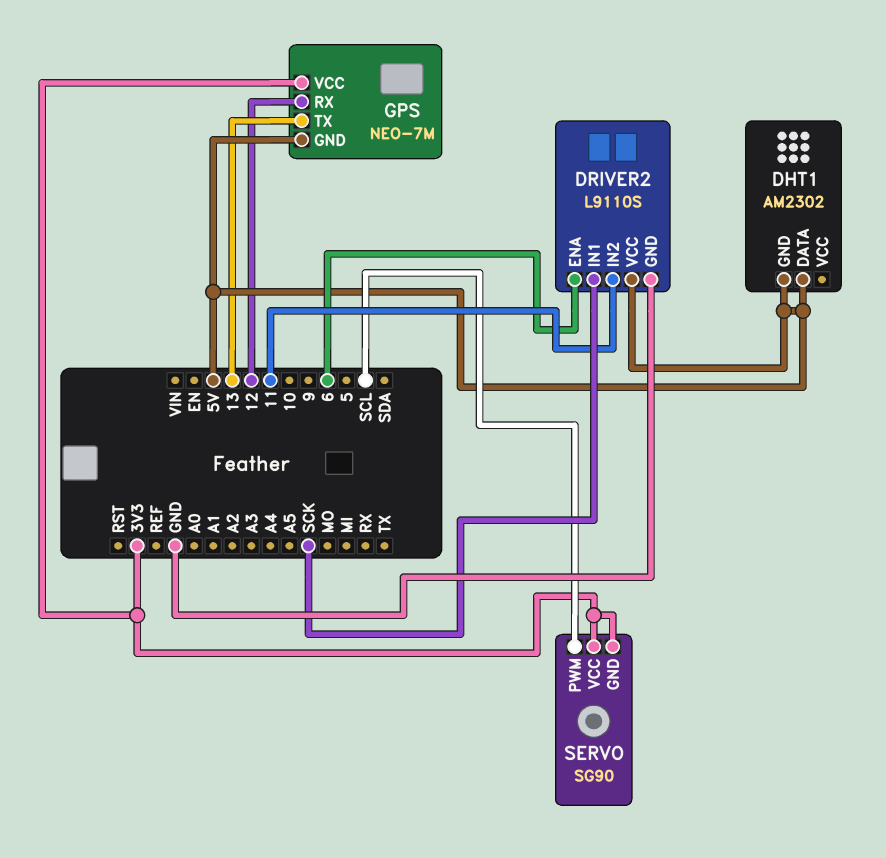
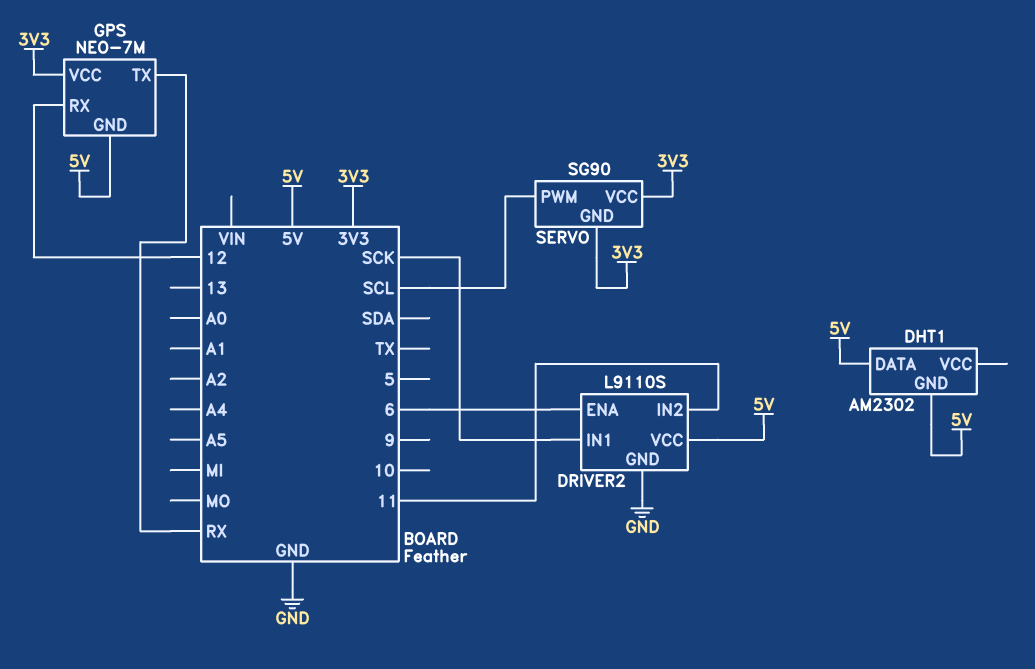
GPS pin TX: 13 -> RX

